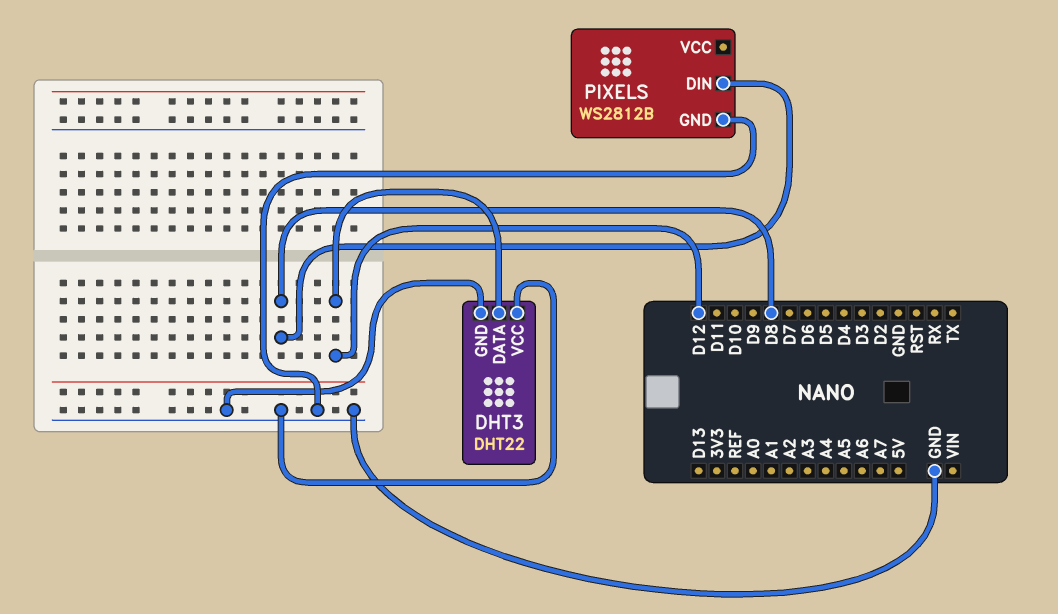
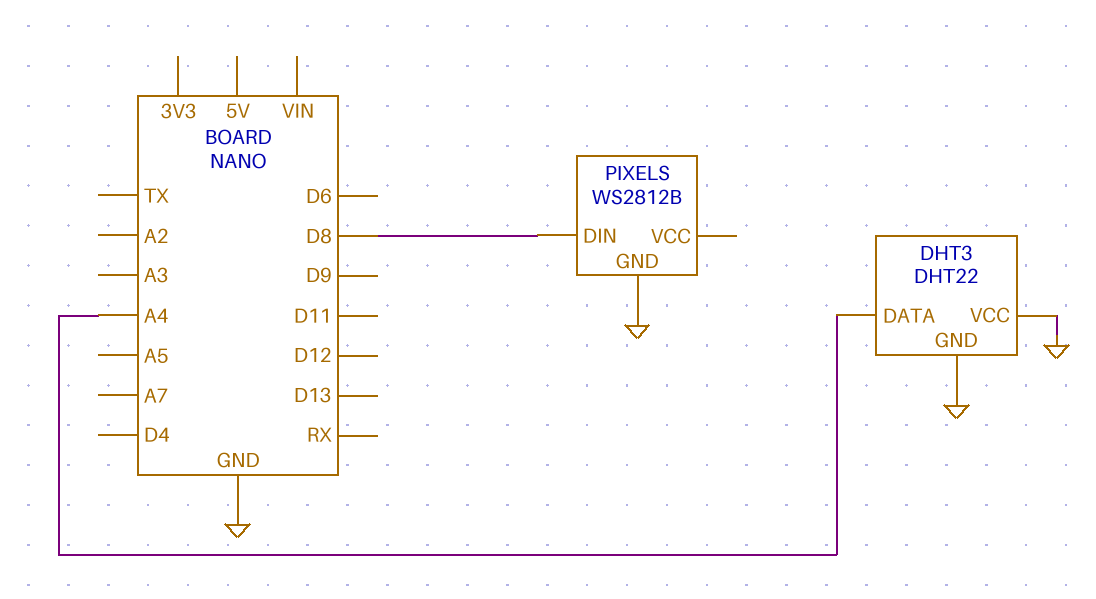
DHT3 pin DATA: D12 -> A4

